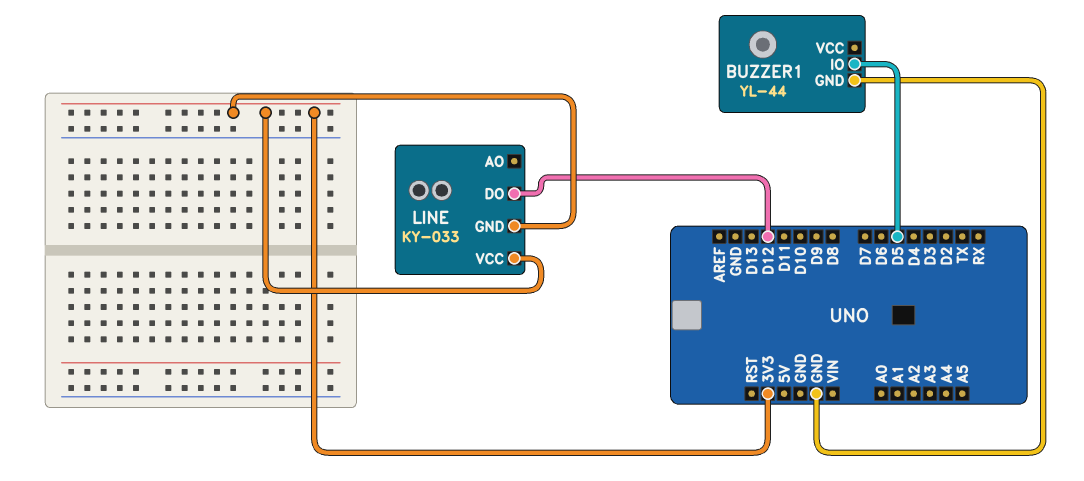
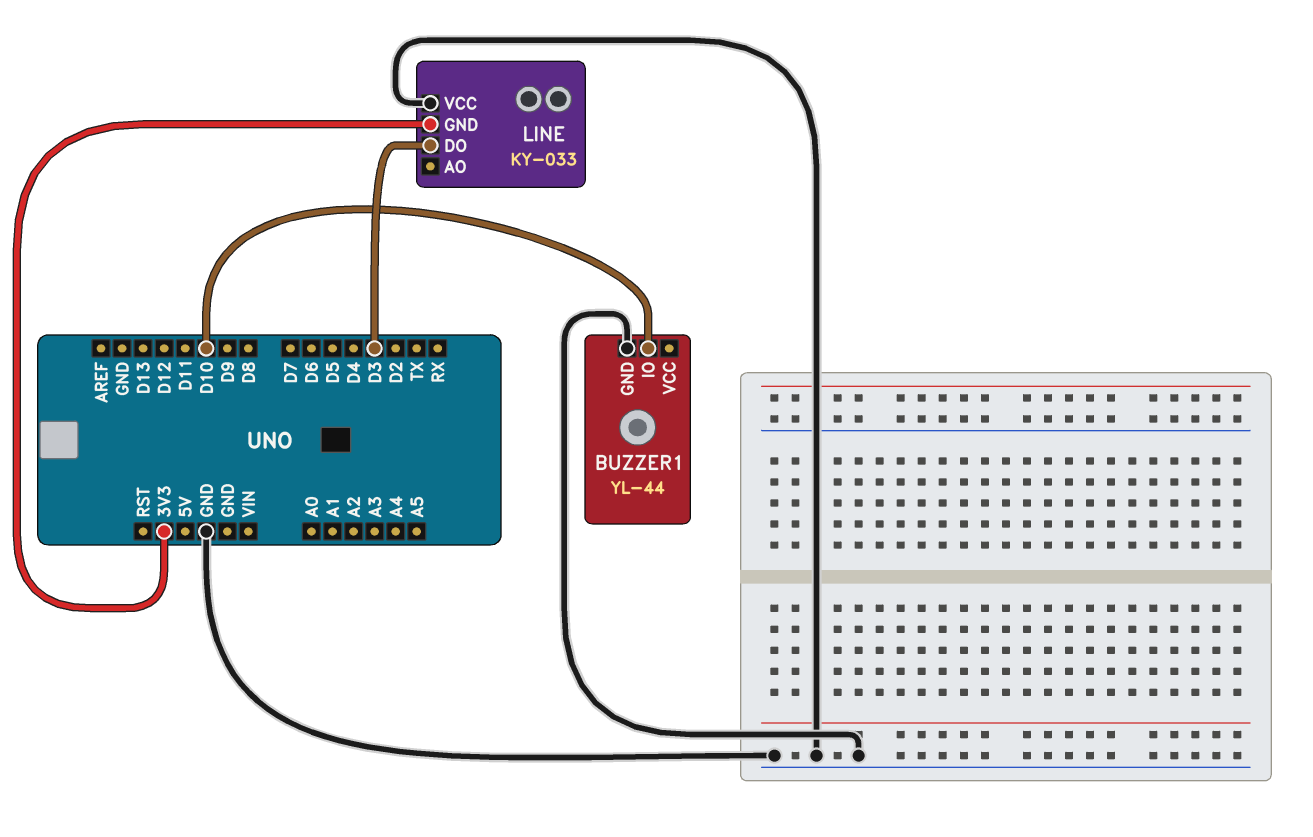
BUZZER1 pin IO: D5 -> D10
LINE pin DO: D12 -> D3
LINE pin VCC: 3V3 -> GND

